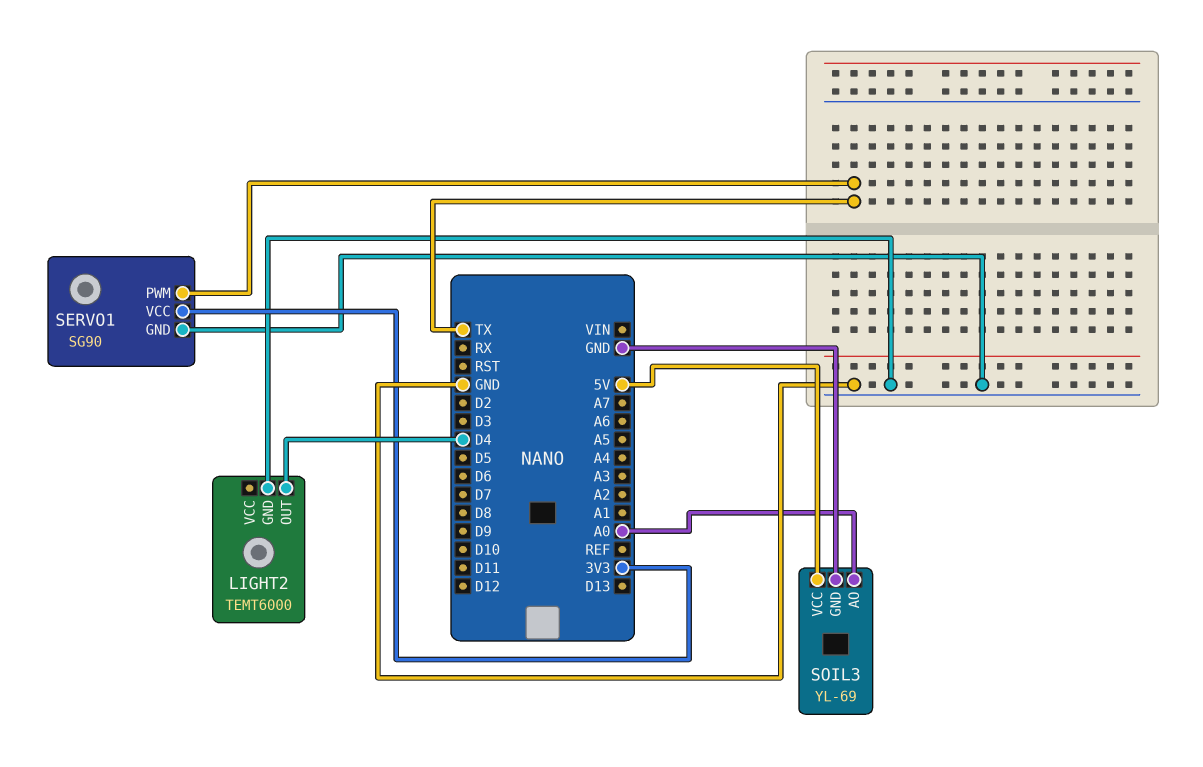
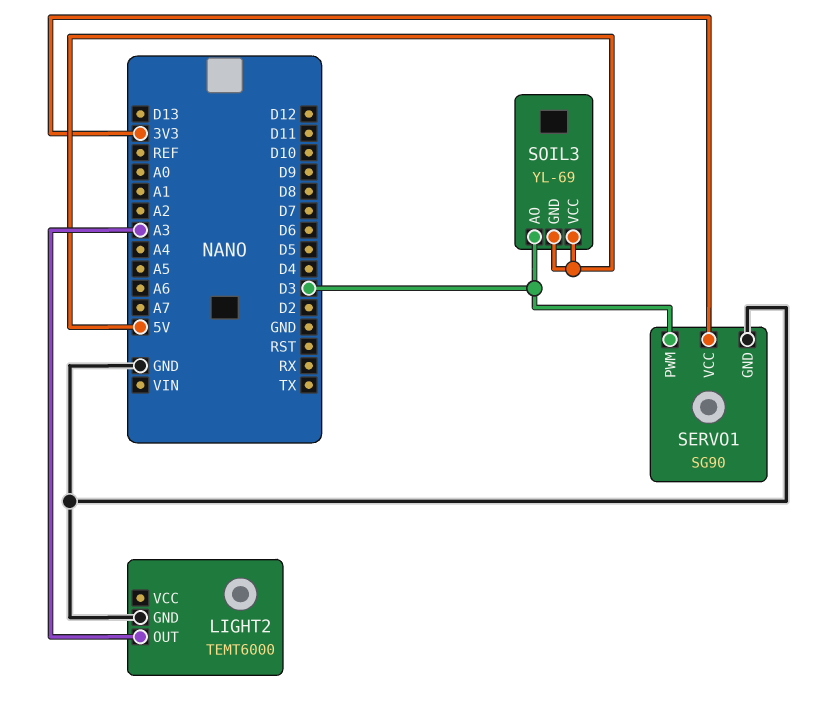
LIGHT2 pin OUT: D4 -> A3
SERVO1 pin PWM: TX -> D3
SOIL3 pin AO: A0 -> D3
SOIL3 pin GND: GND -> 5V

